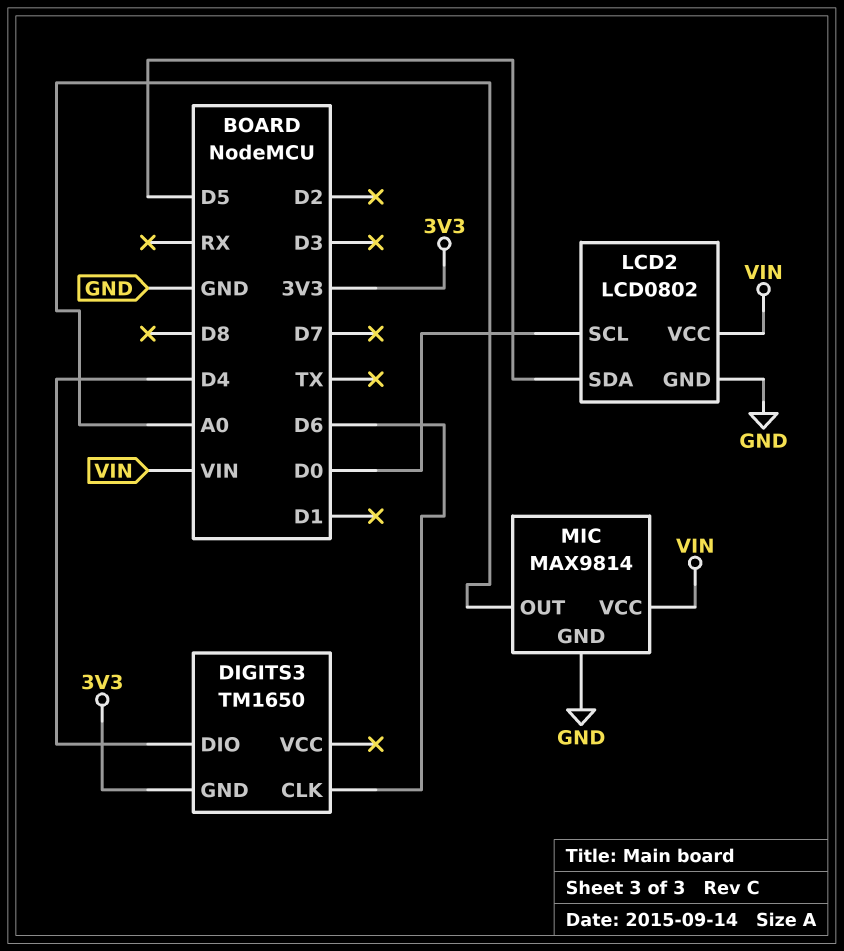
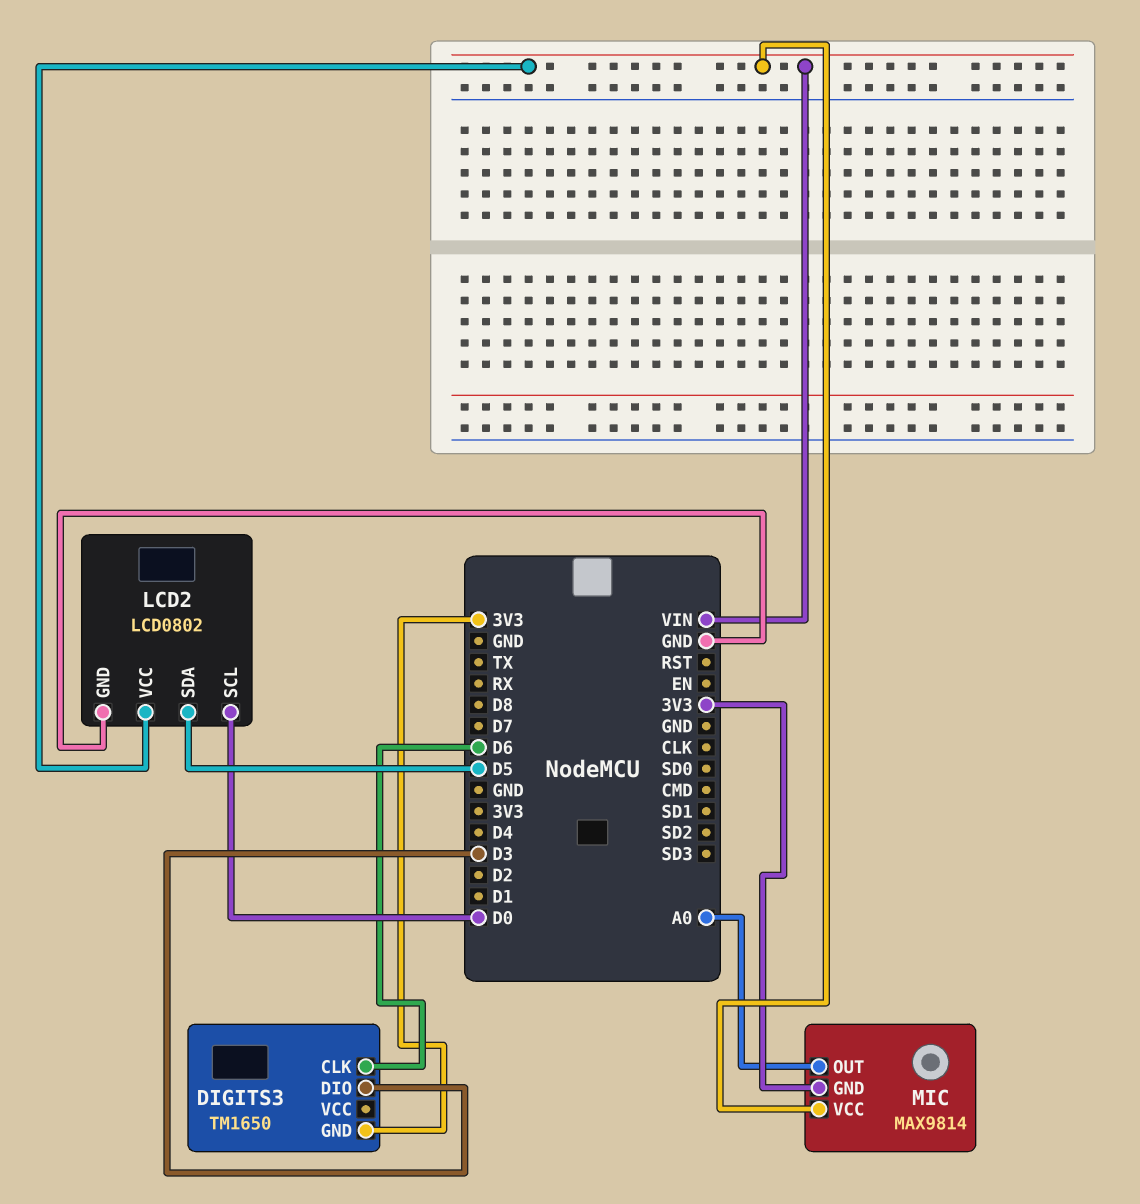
DIGITS3 pin DIO: D4 -> D3
MIC pin GND: GND -> 3V3

